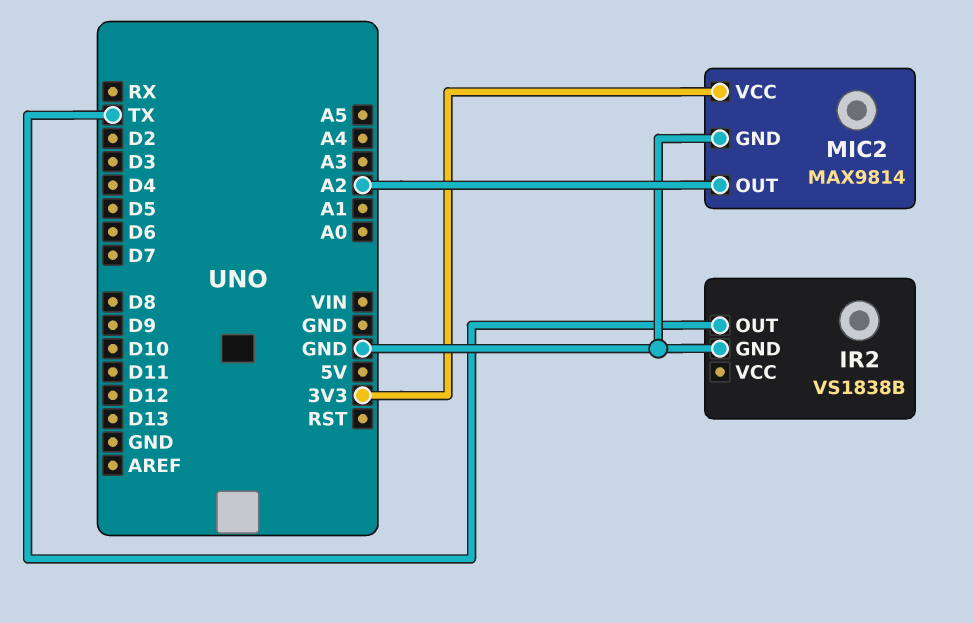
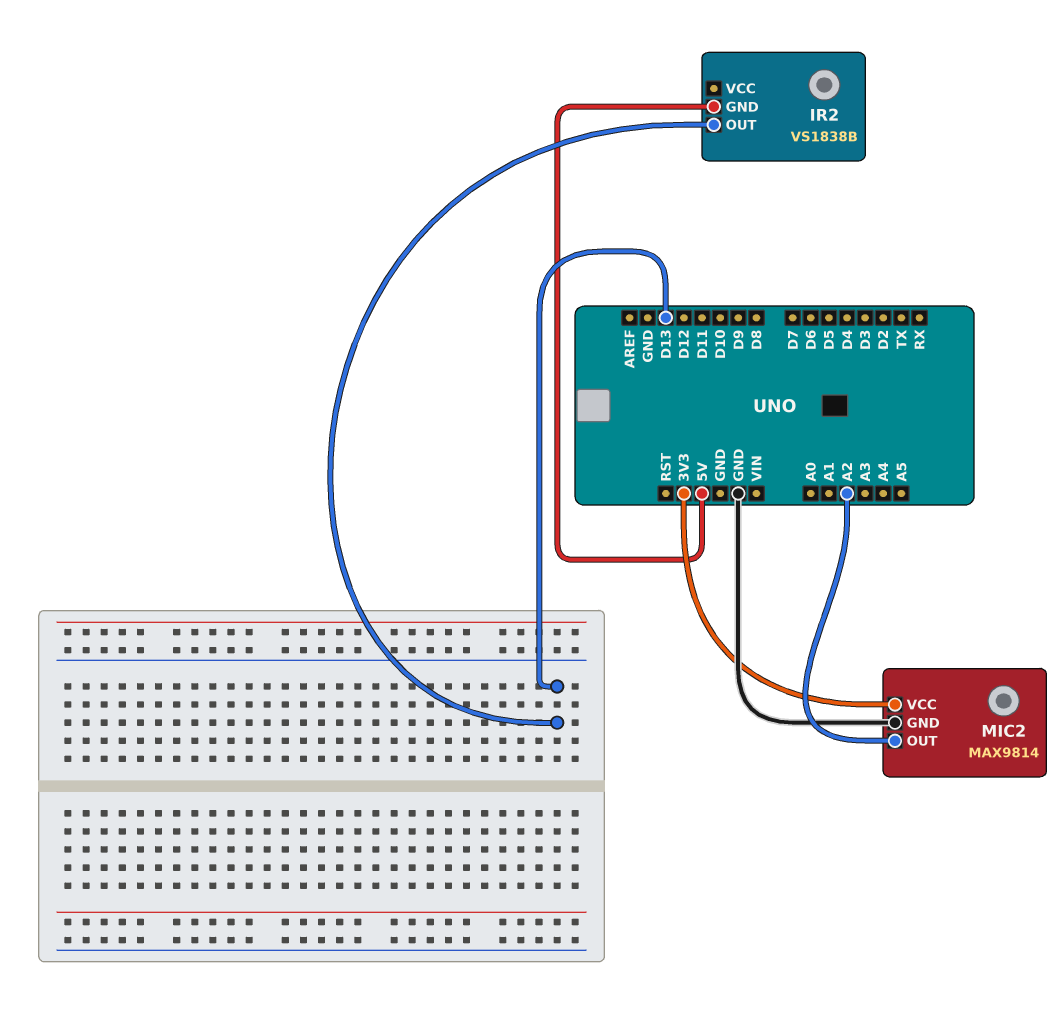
IR2 pin GND: GND -> 5V
IR2 pin OUT: TX -> D13

